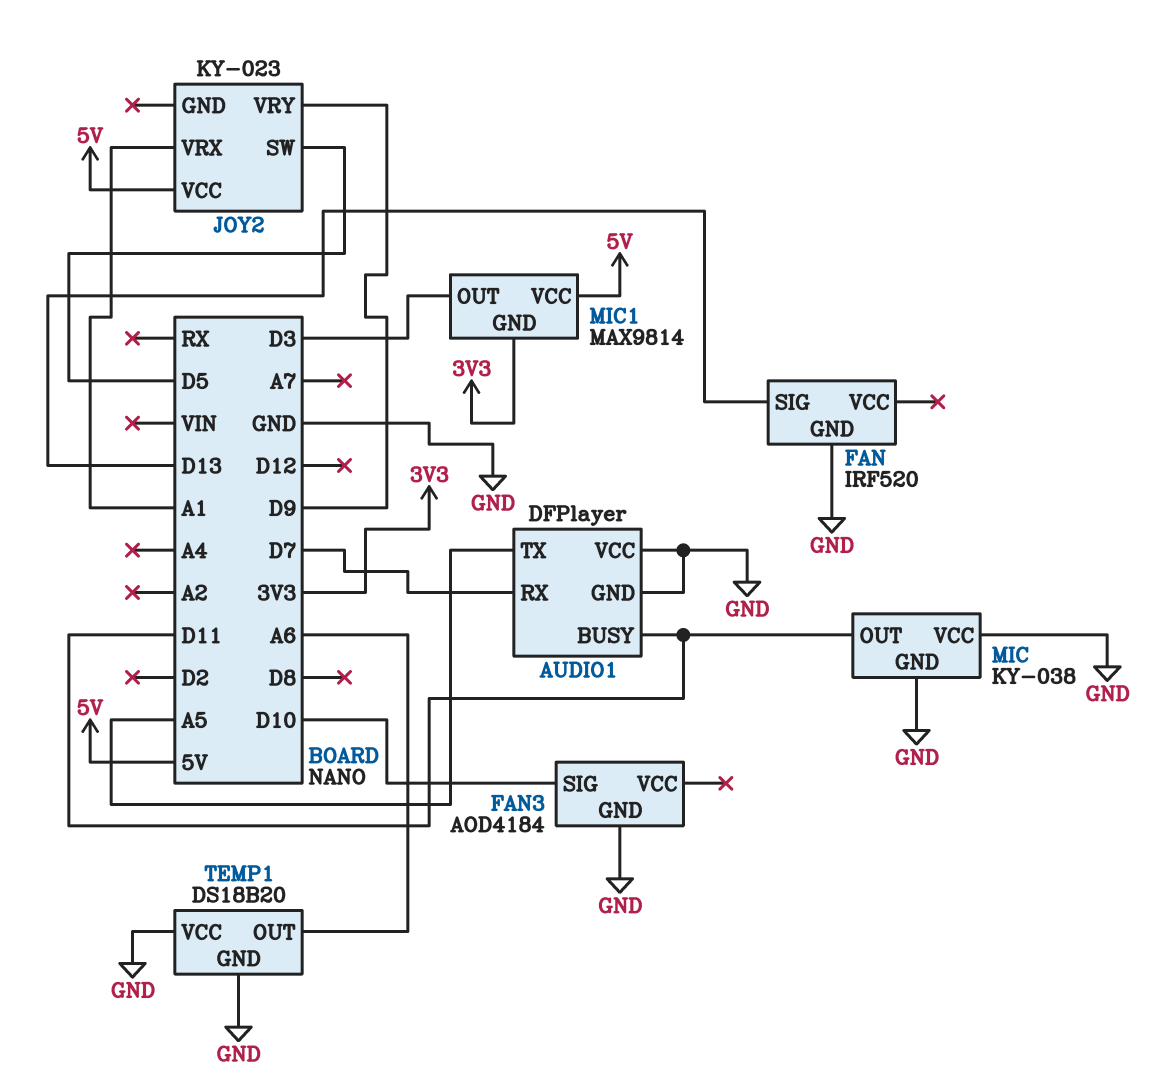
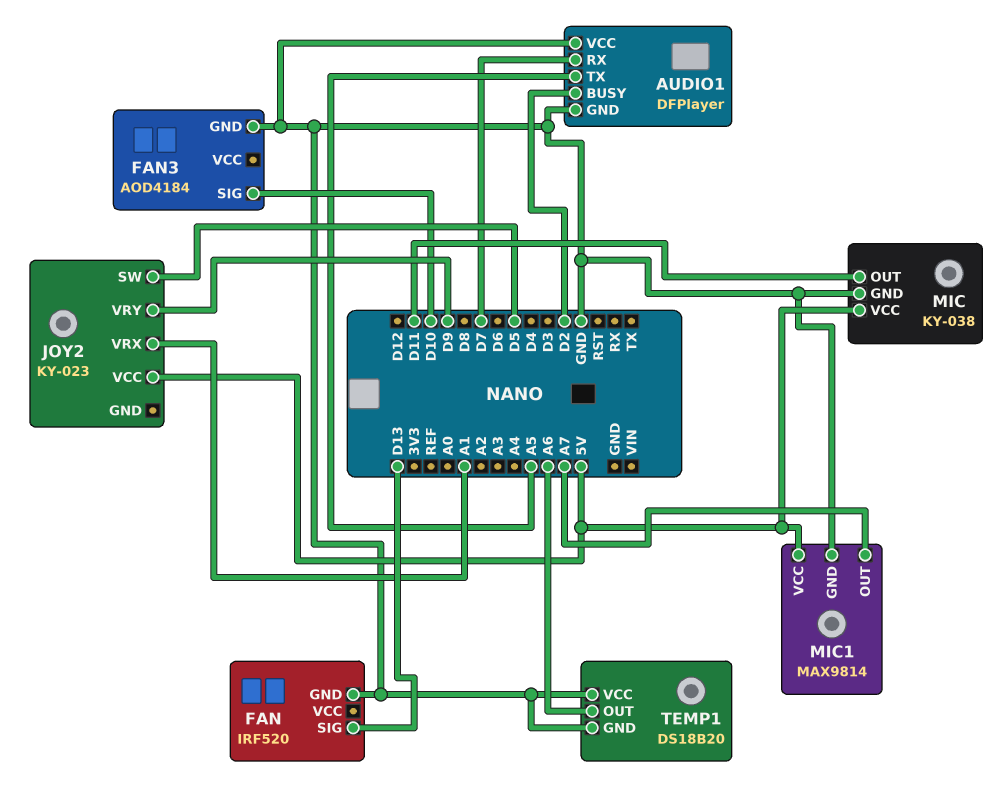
AUDIO1 pin BUSY: D11 -> D2
MIC pin VCC: GND -> 5V
MIC1 pin GND: 3V3 -> GND
MIC1 pin OUT: D3 -> A7

